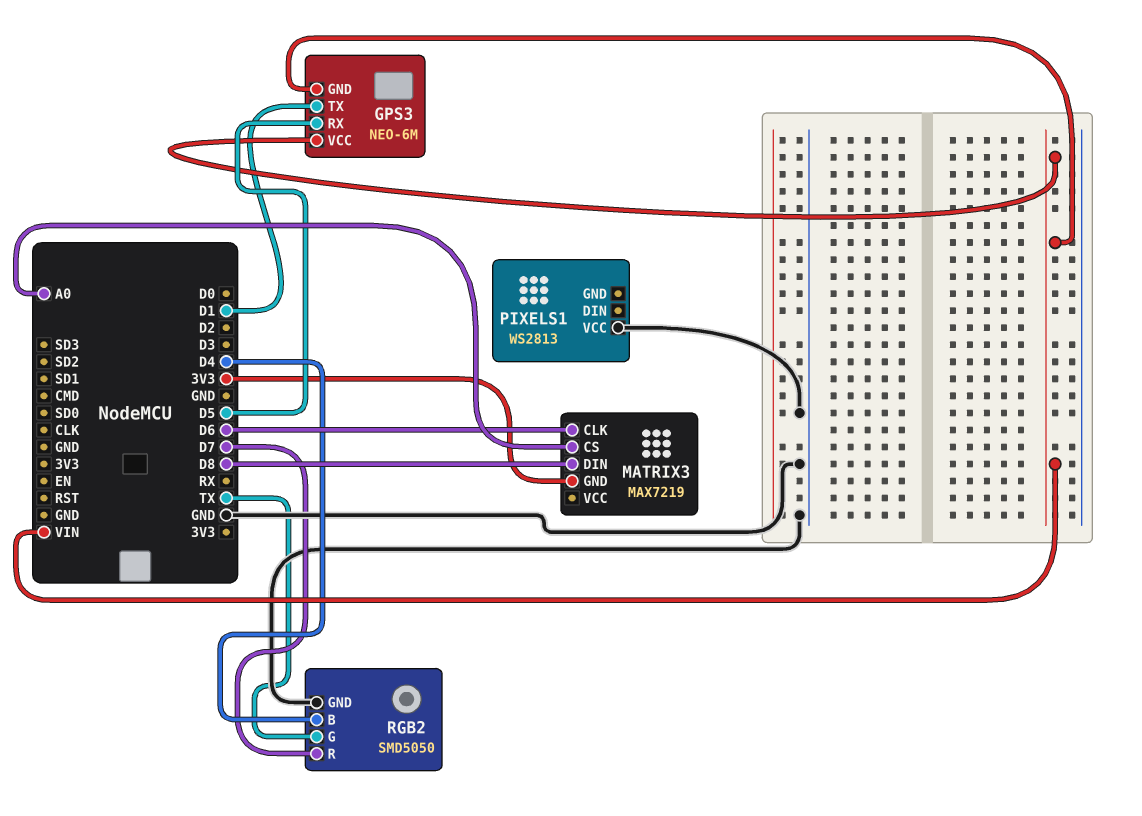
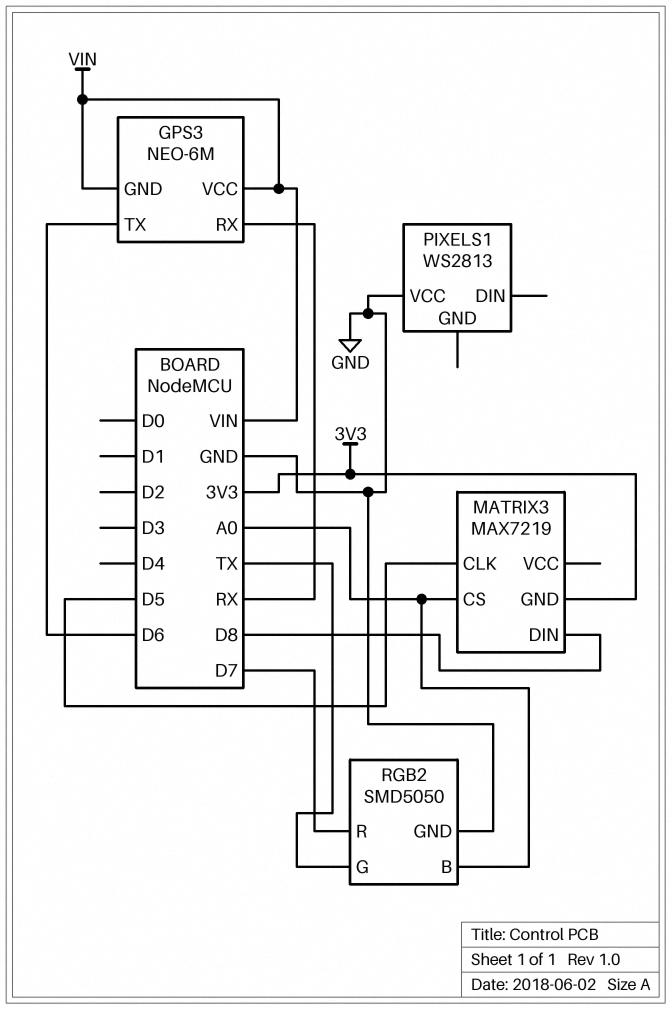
GPS3 pin RX: D5 -> RX
GPS3 pin TX: D1 -> D6
MATRIX3 pin CLK: D6 -> D5
RGB2 pin B: D4 -> A0

